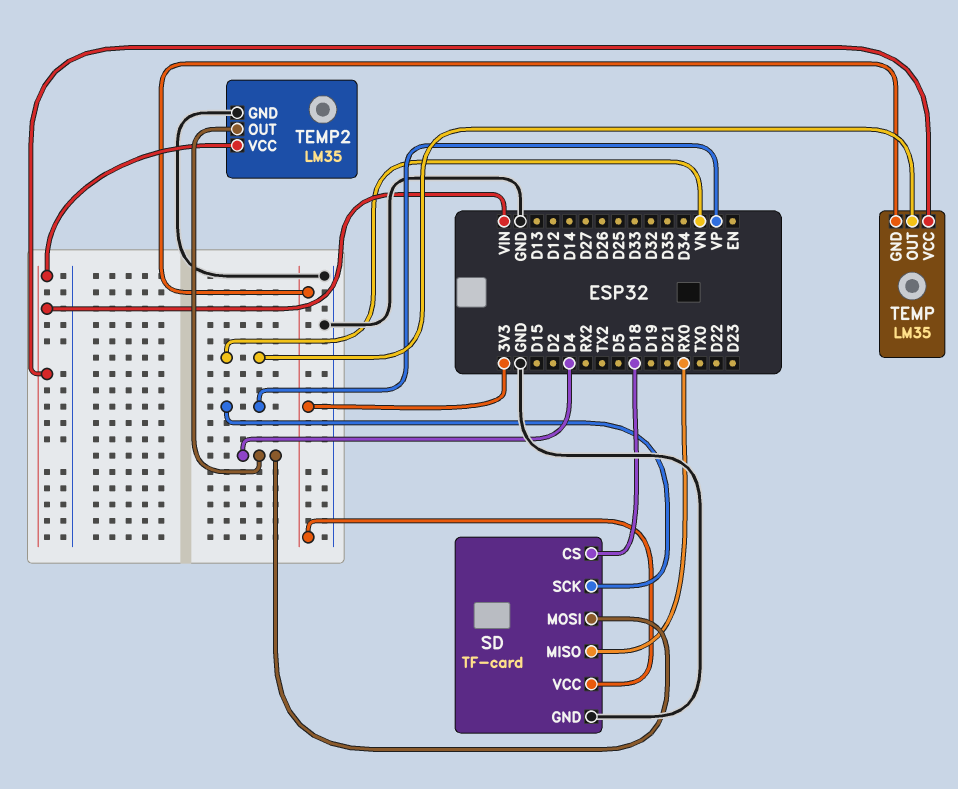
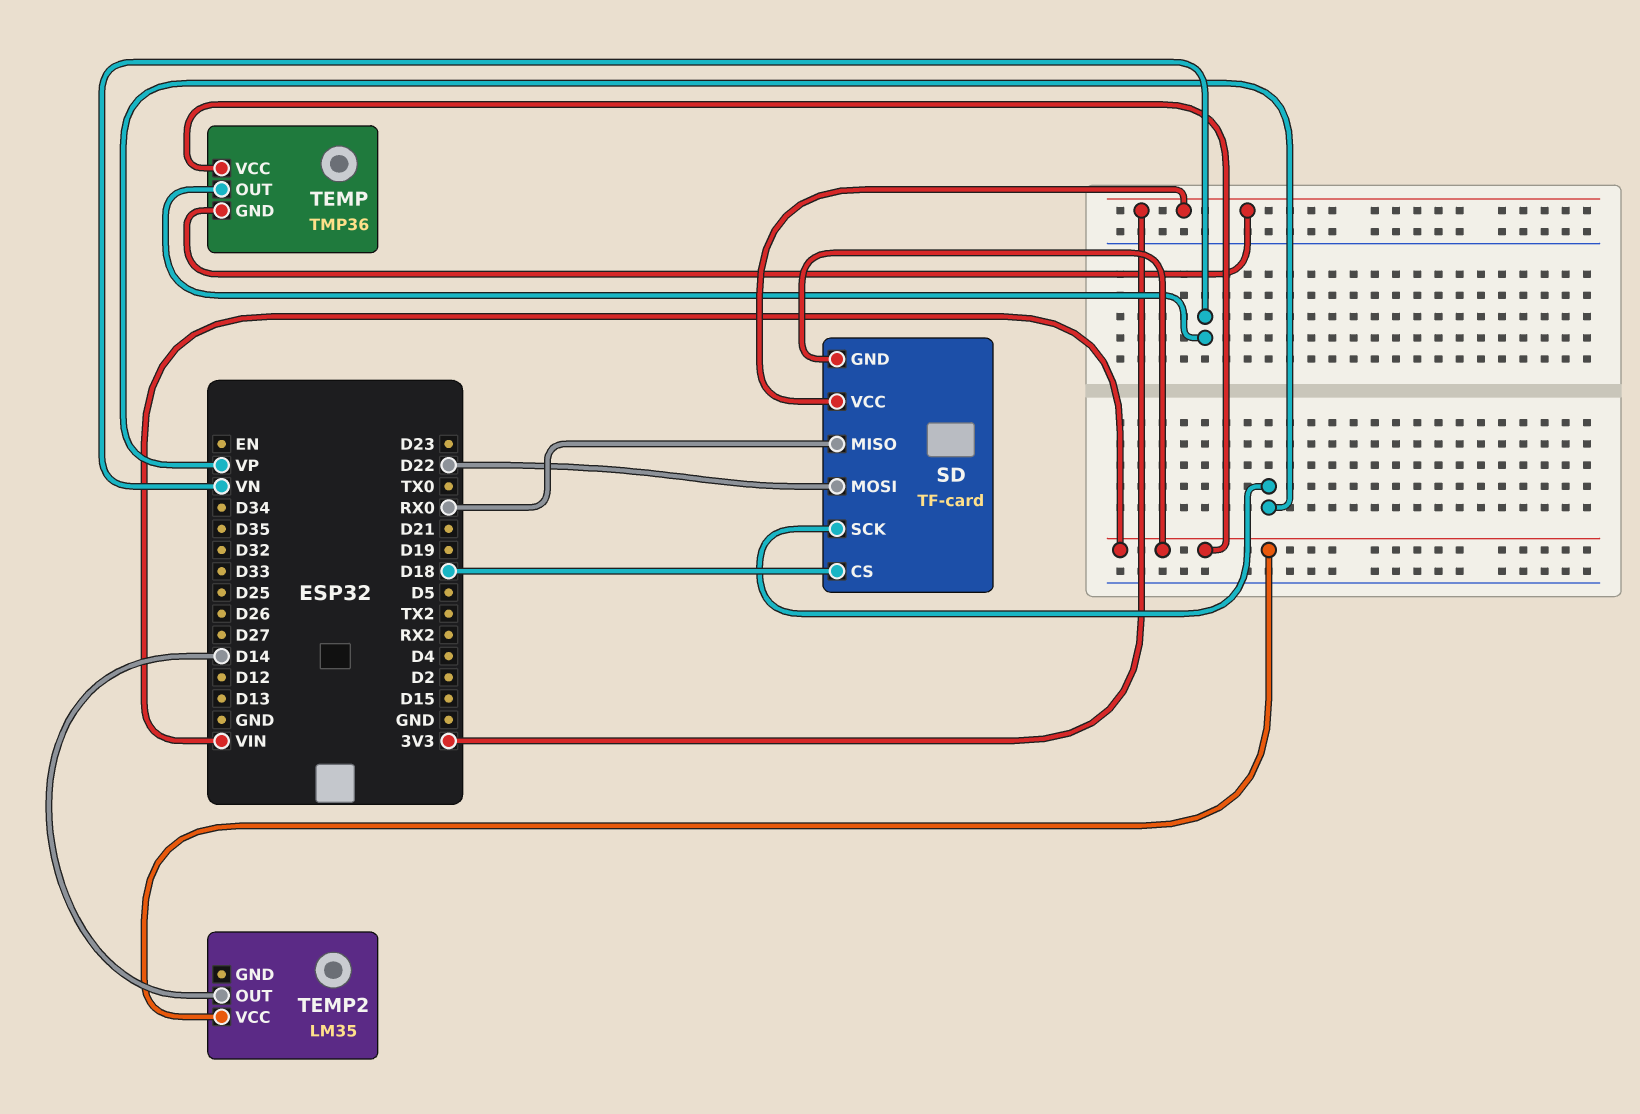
SD pin GND: GND -> VIN
SD pin MOSI: D4 -> D22
TEMP: LM35 -> TMP36
TEMP2 pin GND: GND -> none
TEMP2 pin OUT: D4 -> D14

